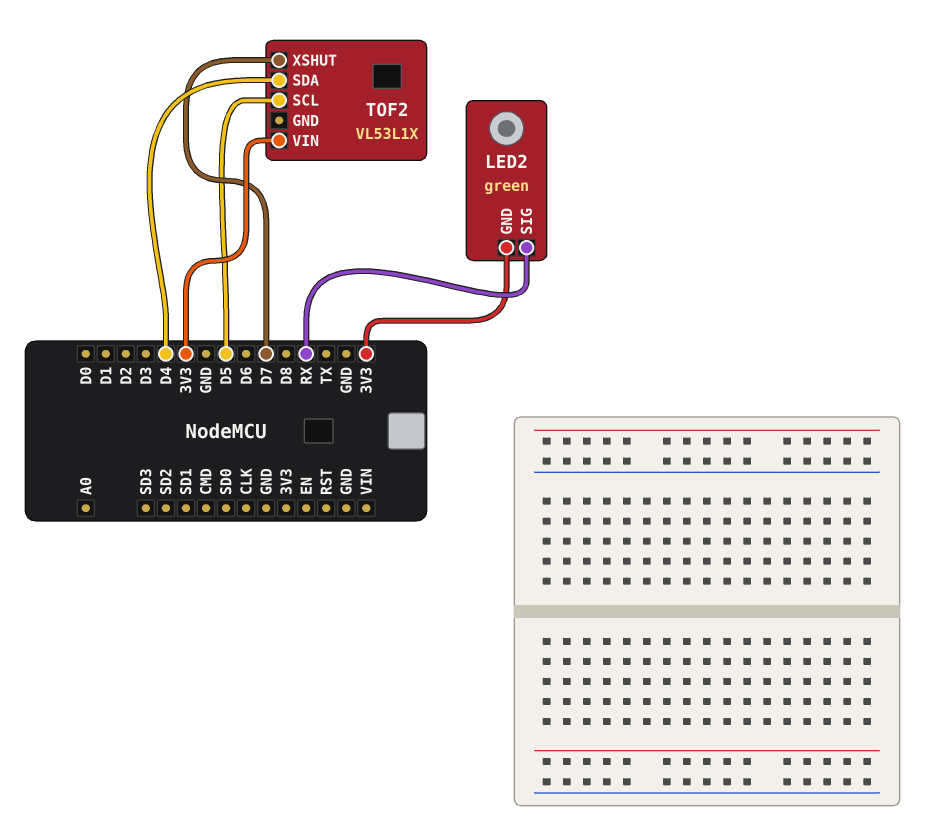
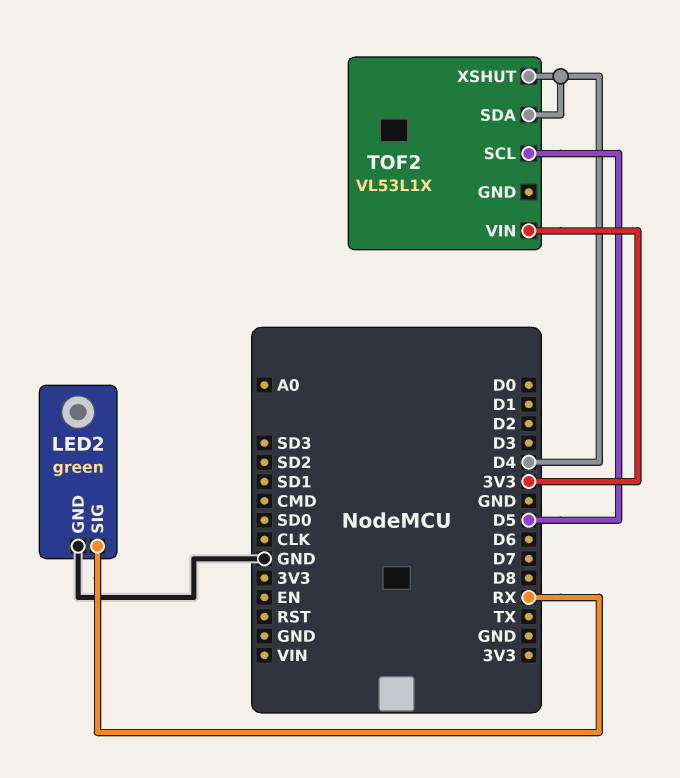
LED2 pin GND: 3V3 -> GND
TOF2 pin XSHUT: D7 -> D4

